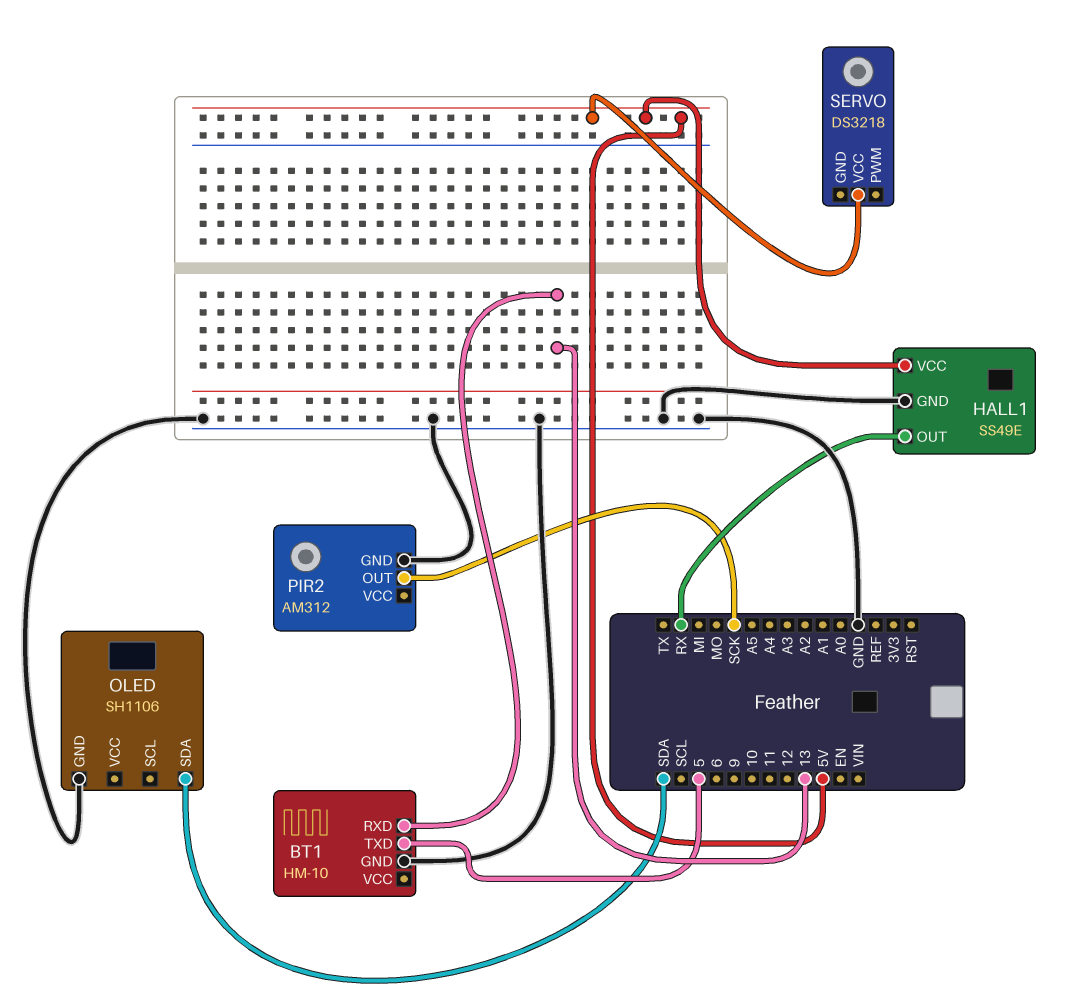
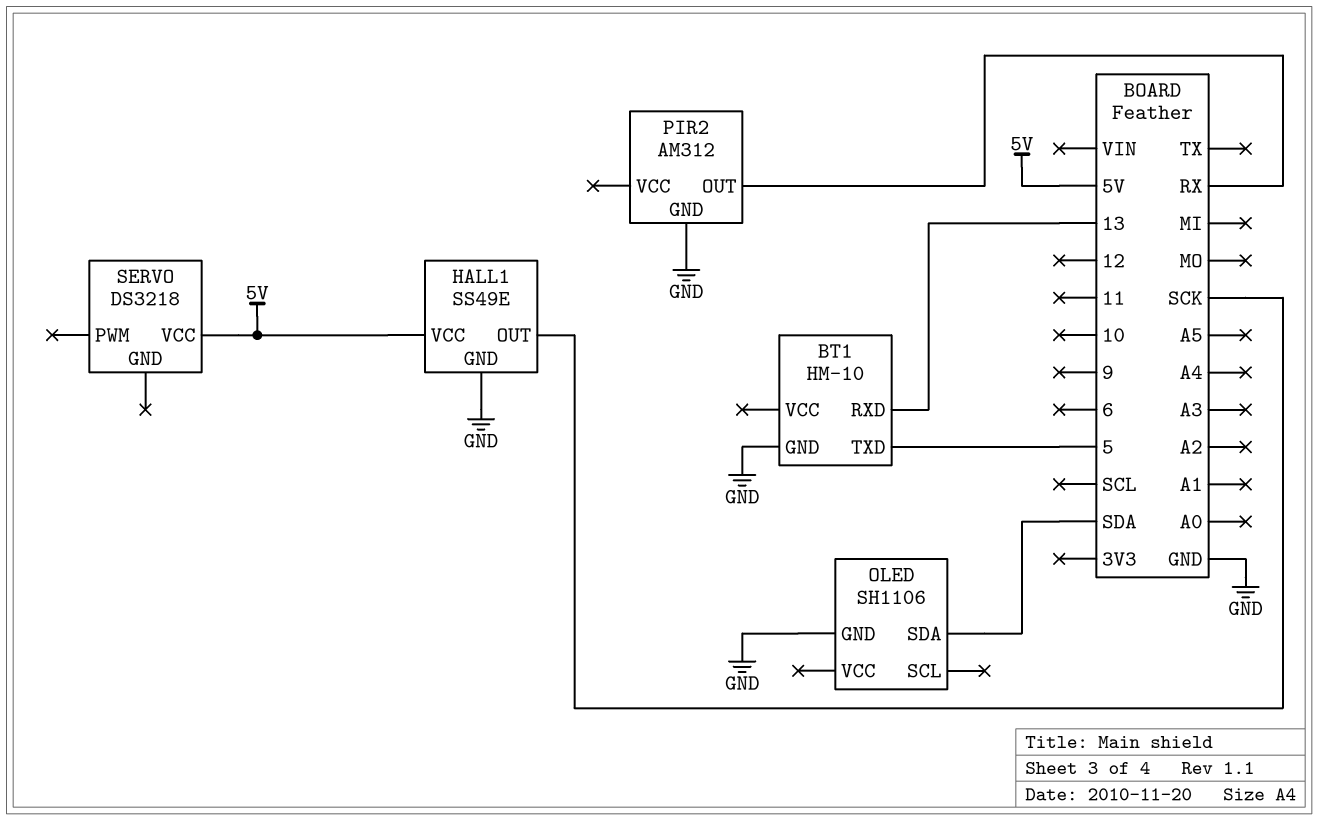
HALL1 pin OUT: RX -> SCK
PIR2 pin OUT: SCK -> RX

